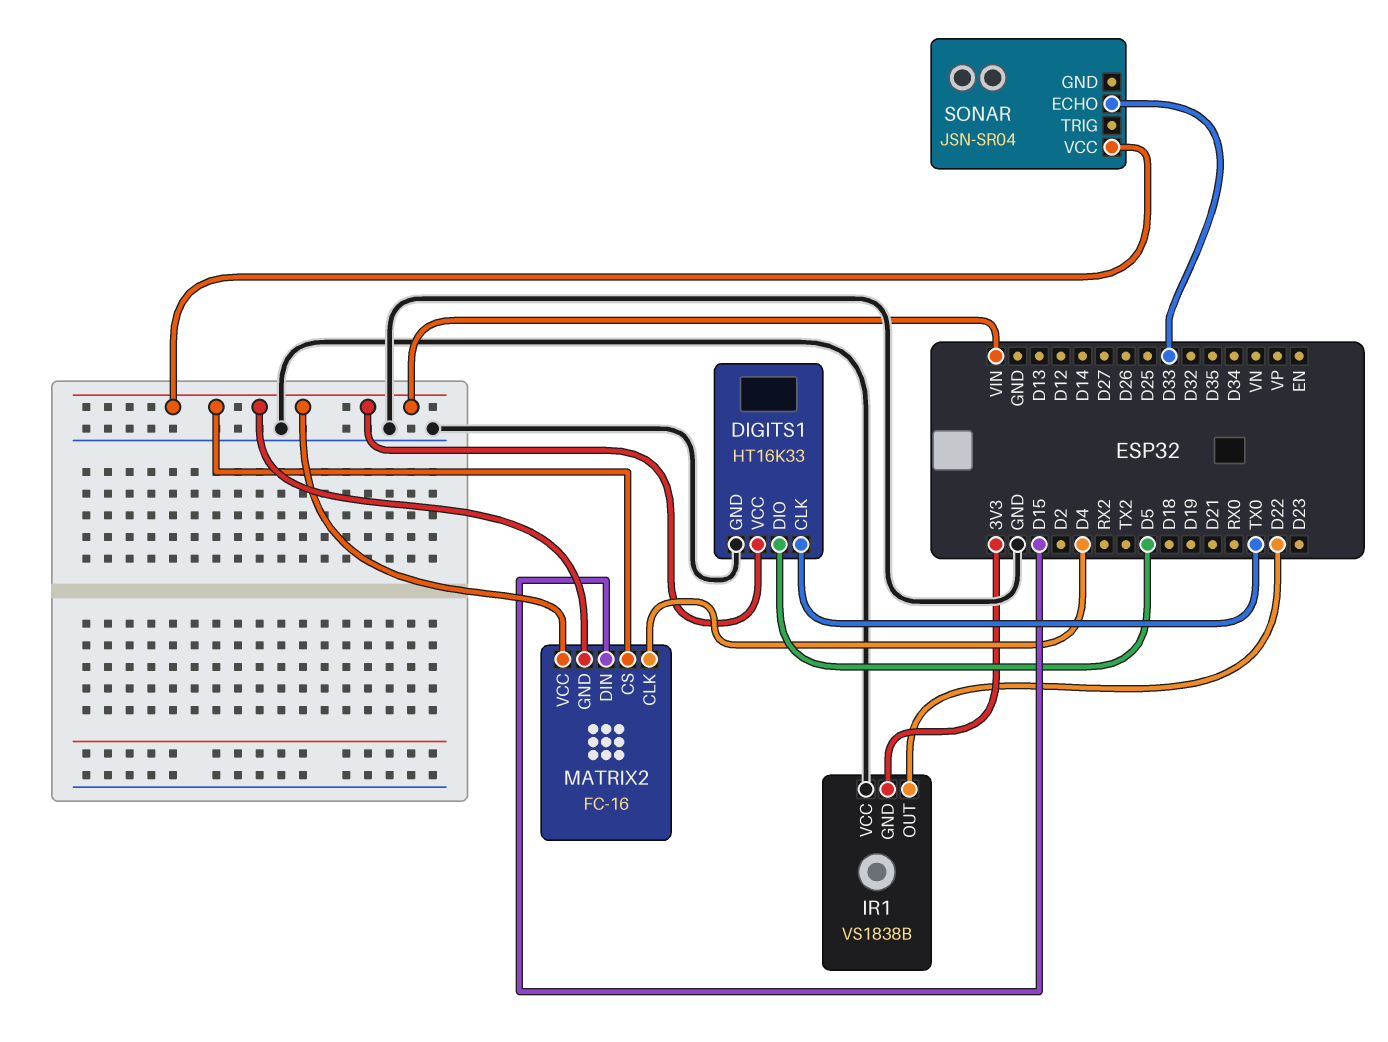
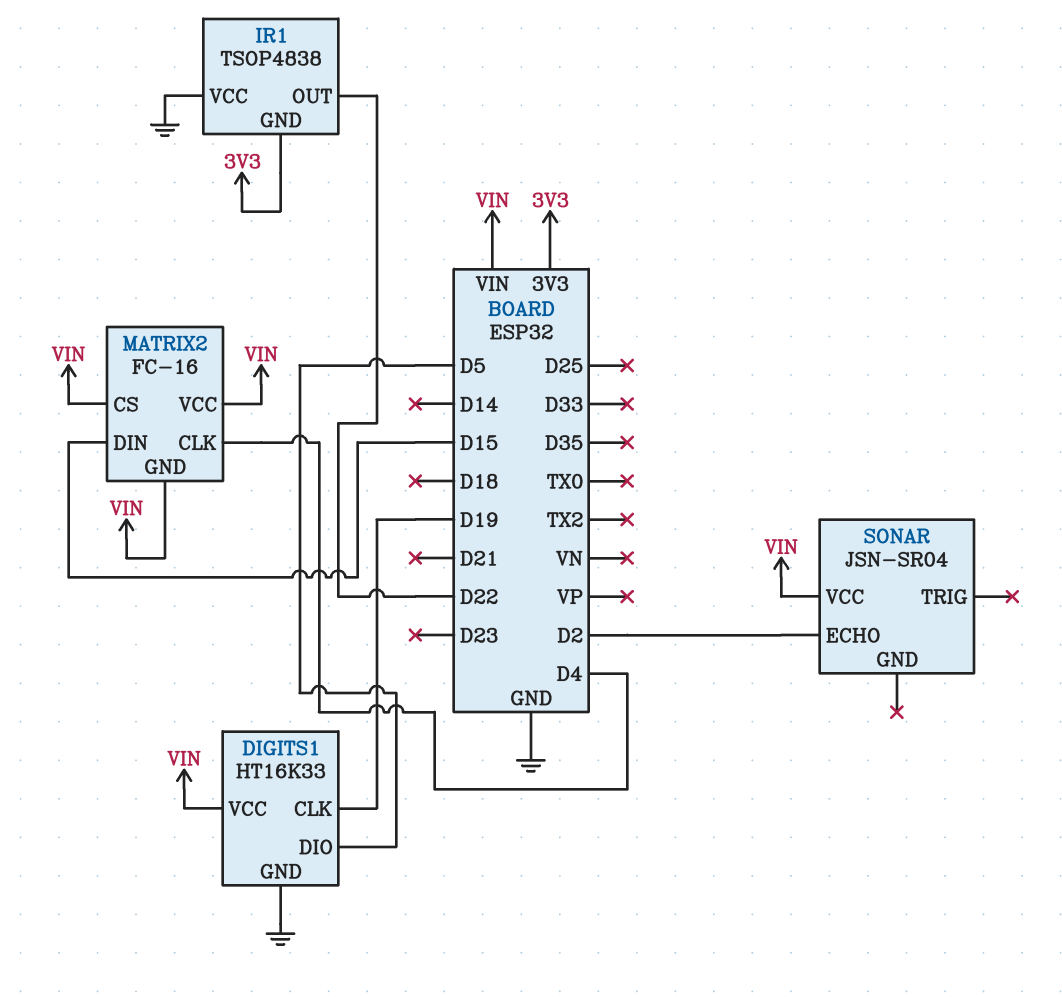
DIGITS1 pin CLK: TX0 -> D19
IR1: VS1838B -> TSOP4838
SONAR pin ECHO: D33 -> D2

